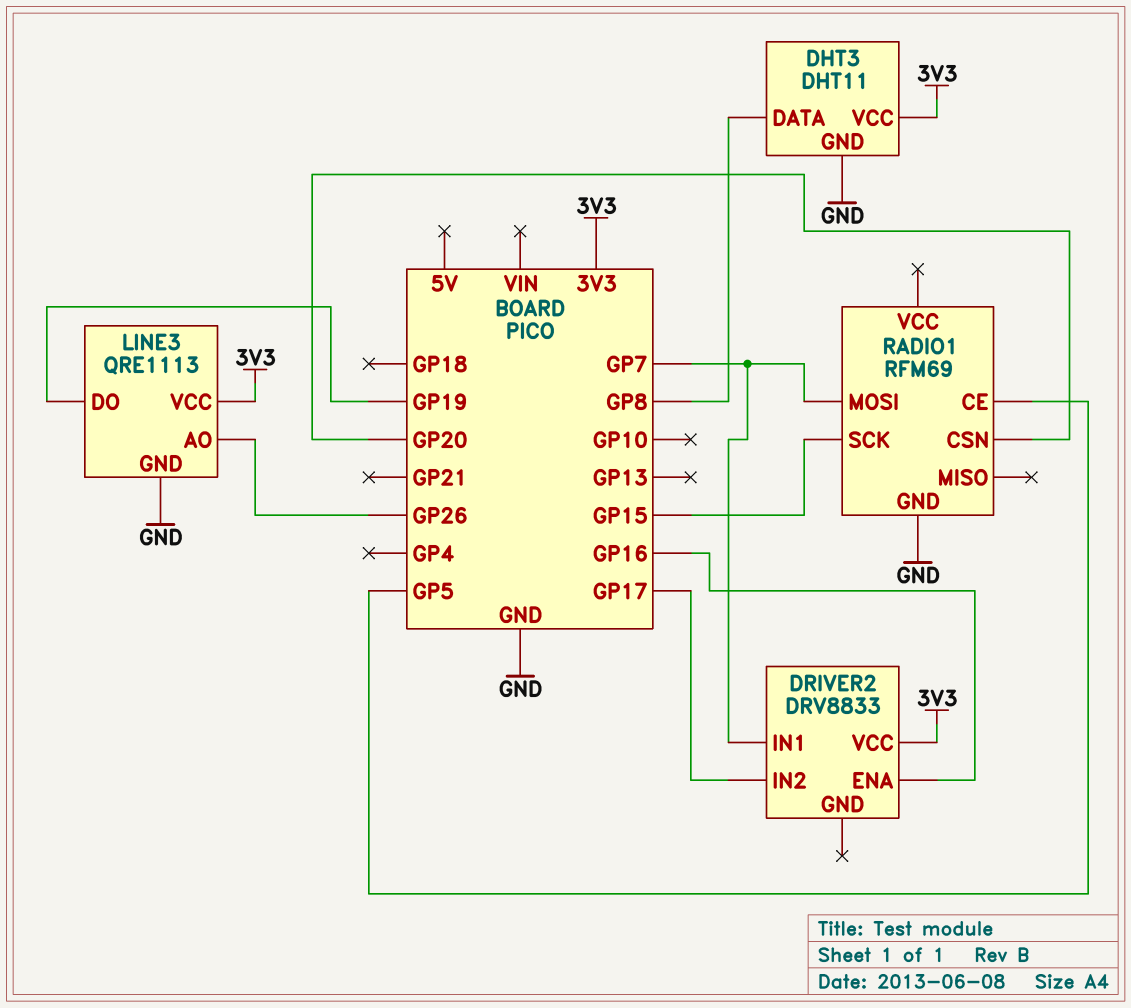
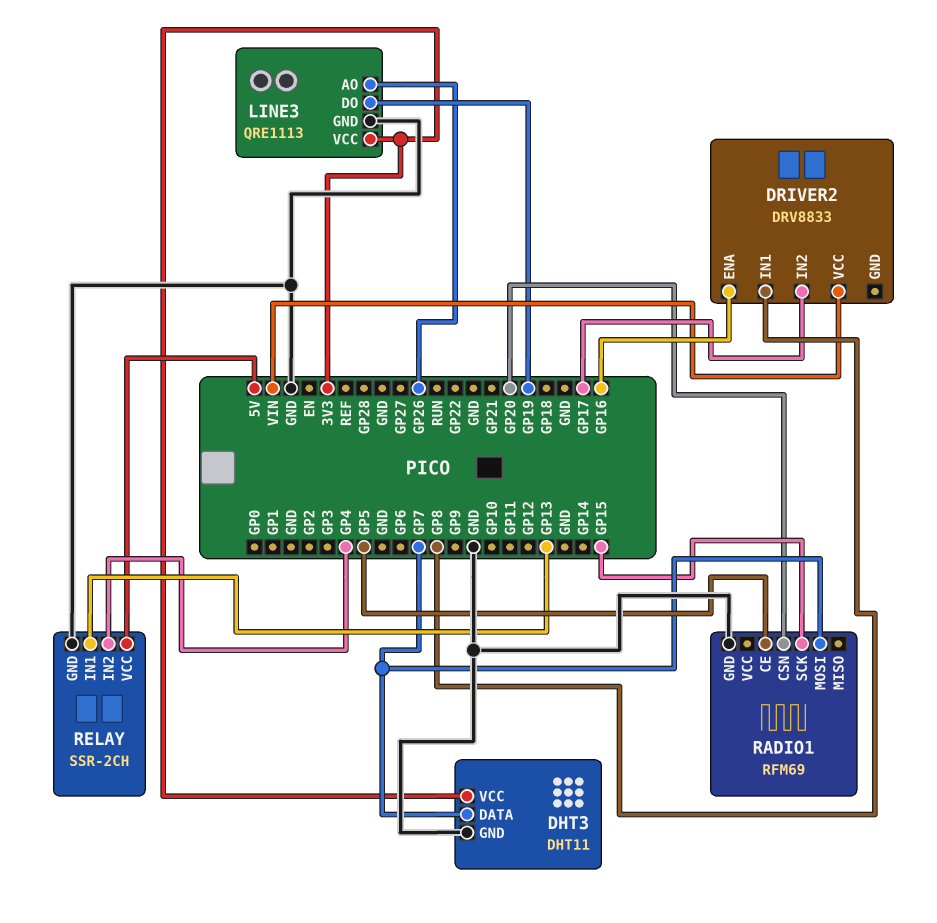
DHT3 pin DATA: GP8 -> GP7
DRIVER2 pin IN1: GP7 -> GP8
DRIVER2 pin VCC: 3V3 -> VIN
RELAY: none -> SSR-2CH
RELAY pin GND: none -> GND
RELAY pin IN1: none -> GP13
RELAY pin IN2: none -> GP4
RELAY pin VCC: none -> 5V

